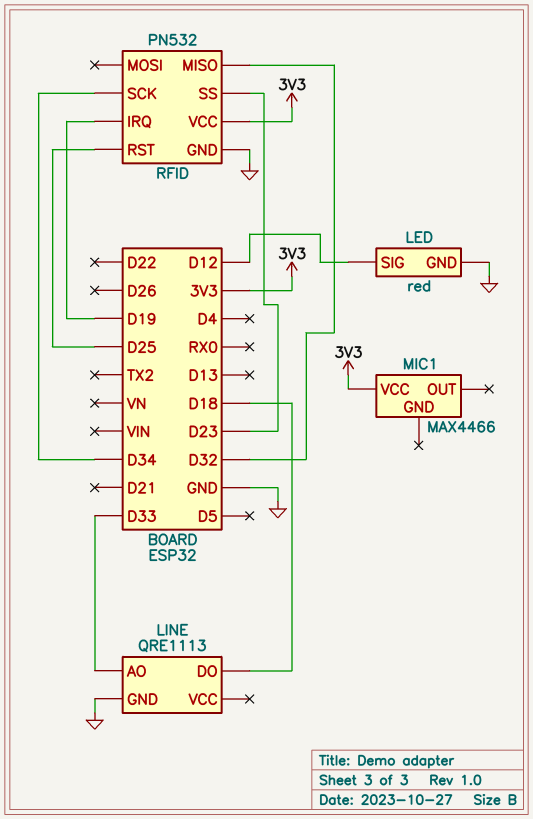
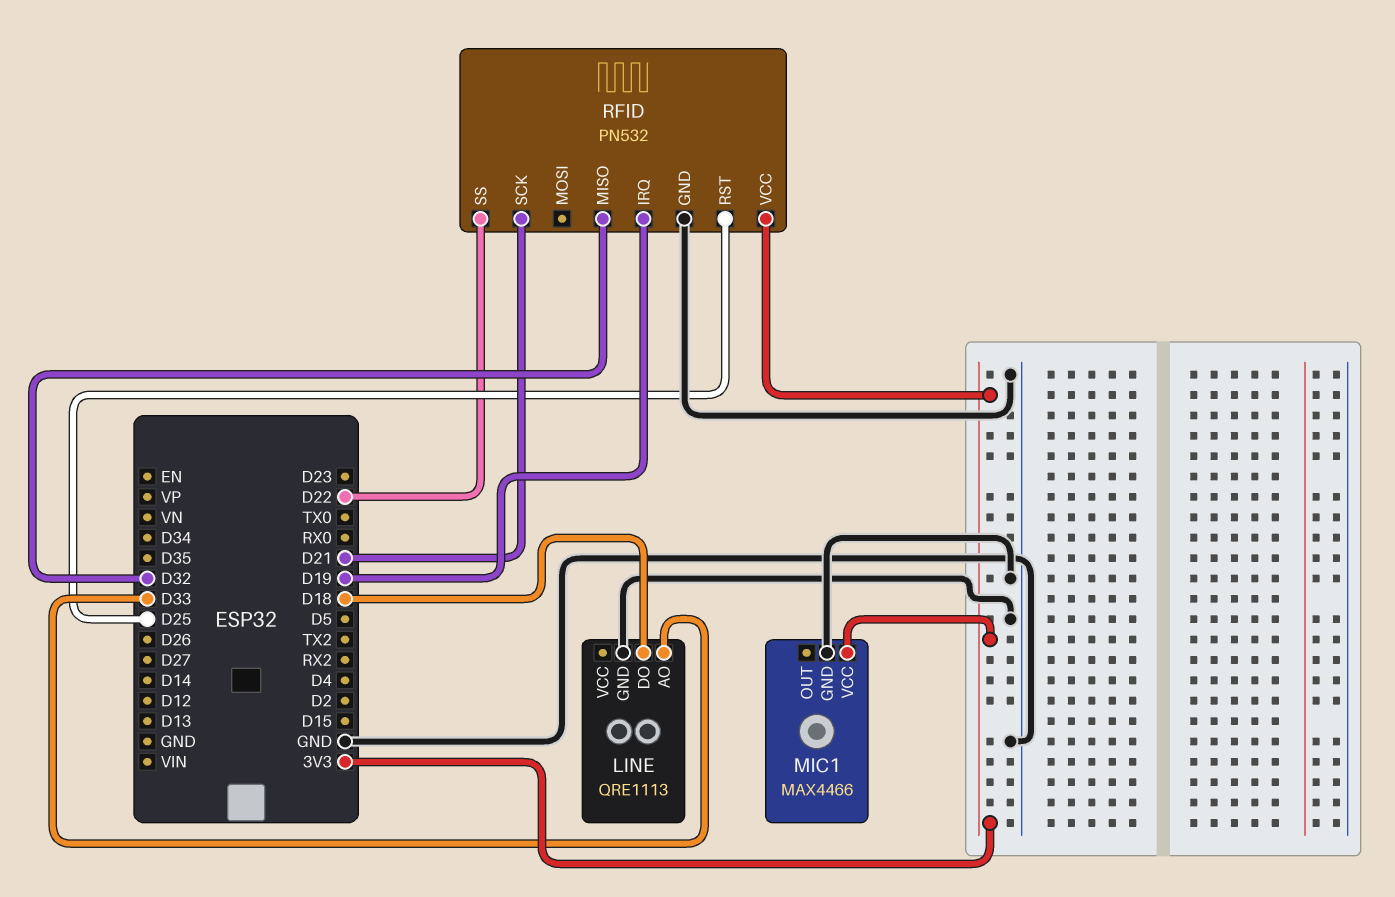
LED: red -> none
LED pin GND: GND -> none
LED pin SIG: D12 -> none
MIC1 pin GND: none -> GND
RFID pin SCK: D34 -> D21
RFID pin SS: D23 -> D22

